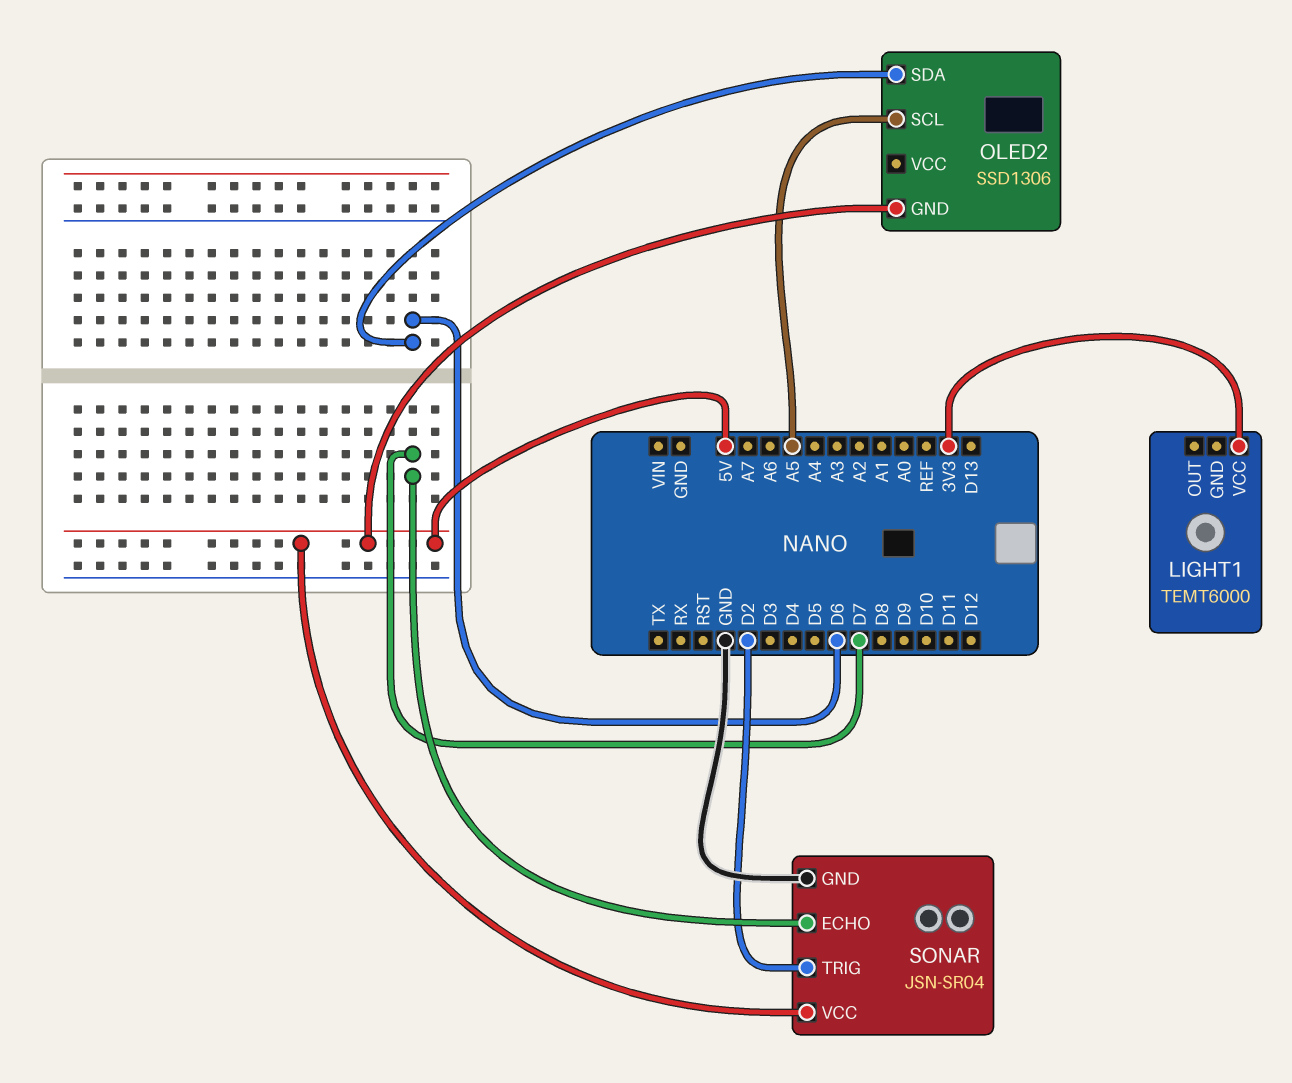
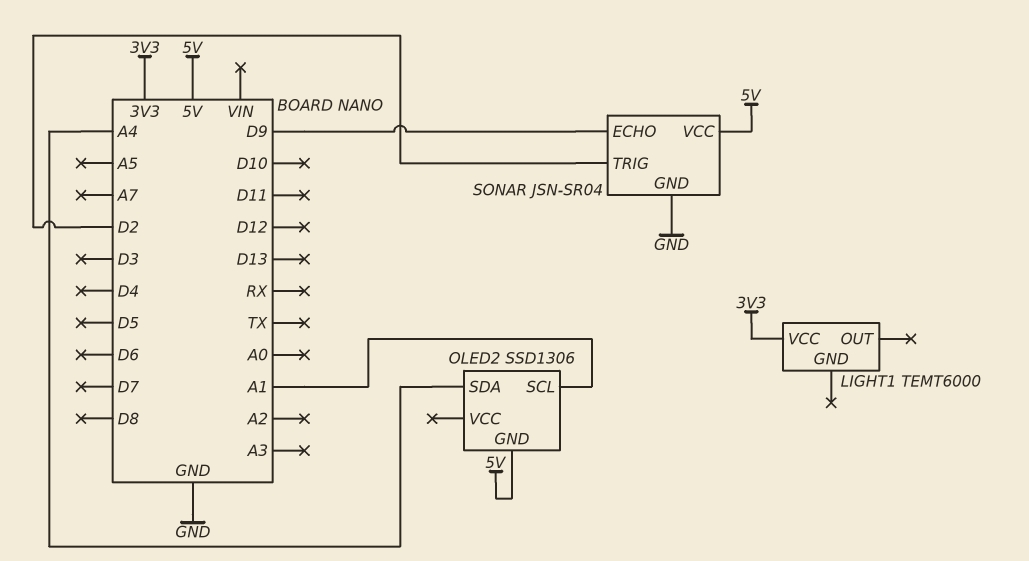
OLED2 pin SCL: A5 -> A1
OLED2 pin SDA: D6 -> A4
SONAR pin ECHO: D7 -> D9

